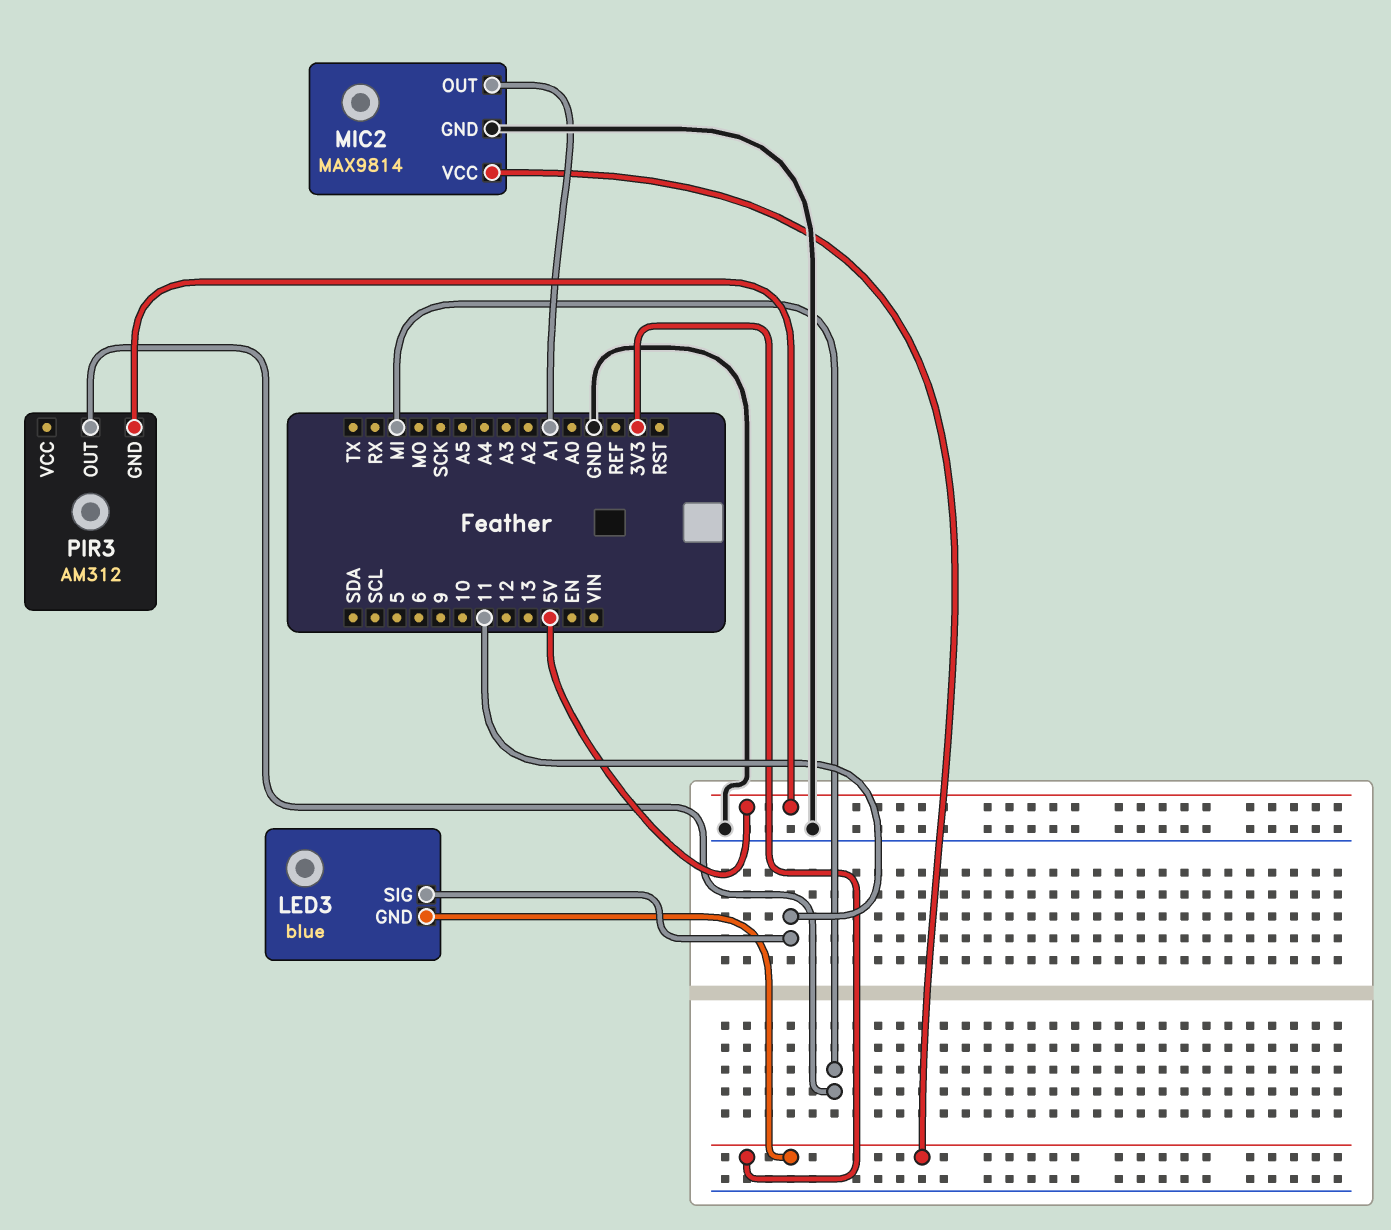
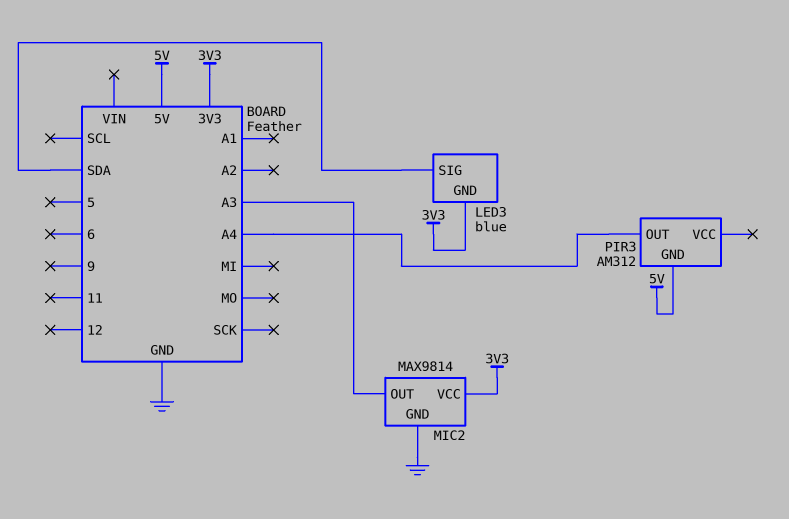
LED3 pin SIG: 11 -> SDA
MIC2 pin OUT: A1 -> A3
PIR3 pin OUT: MI -> A4

